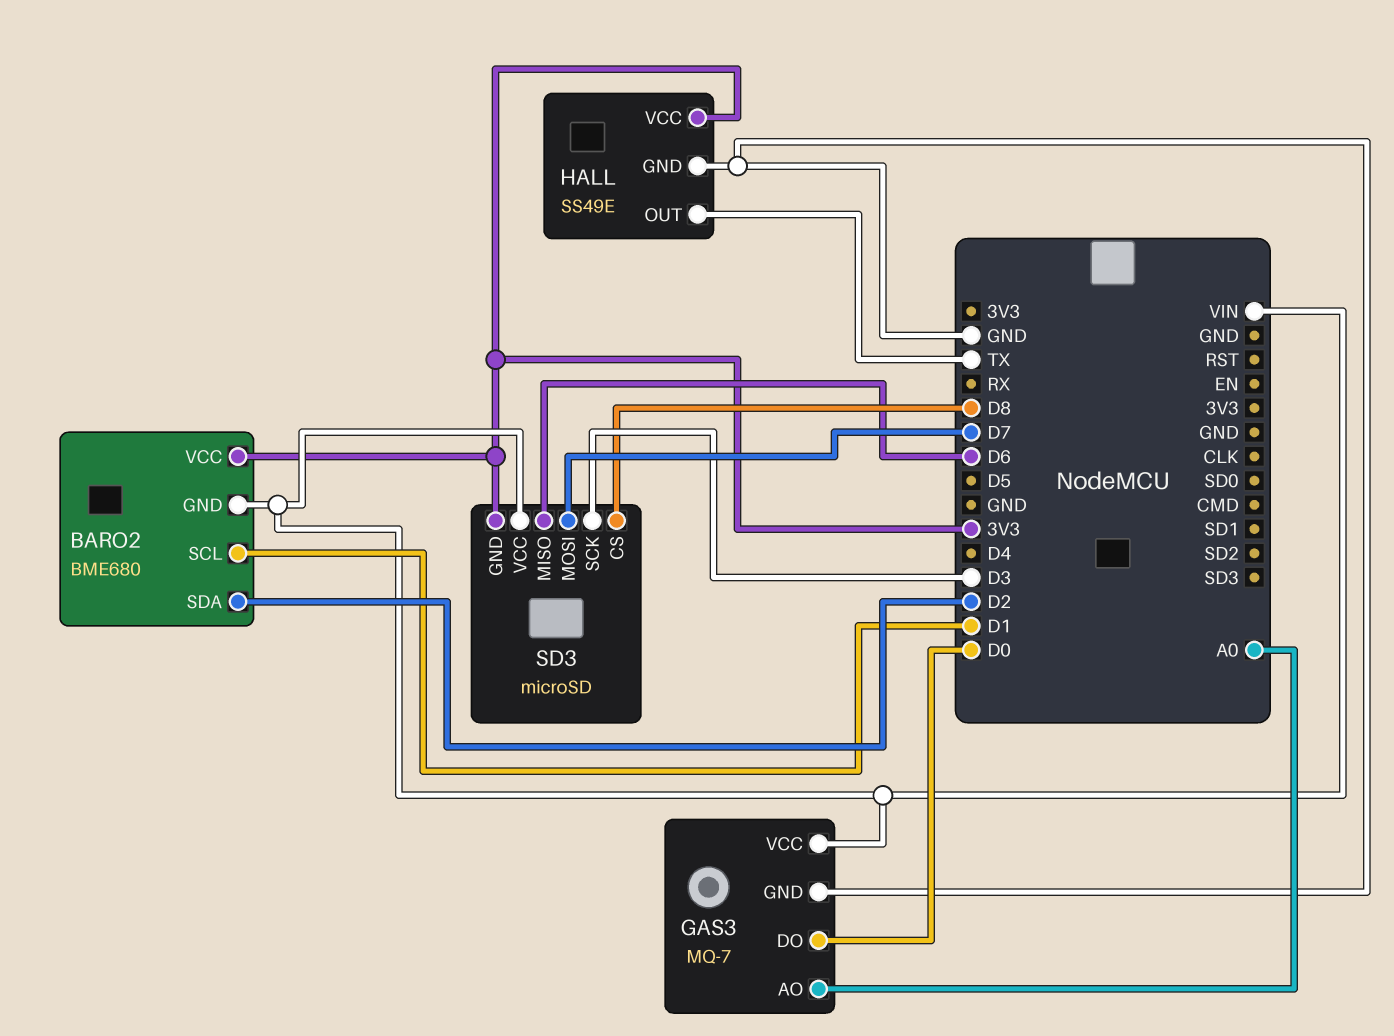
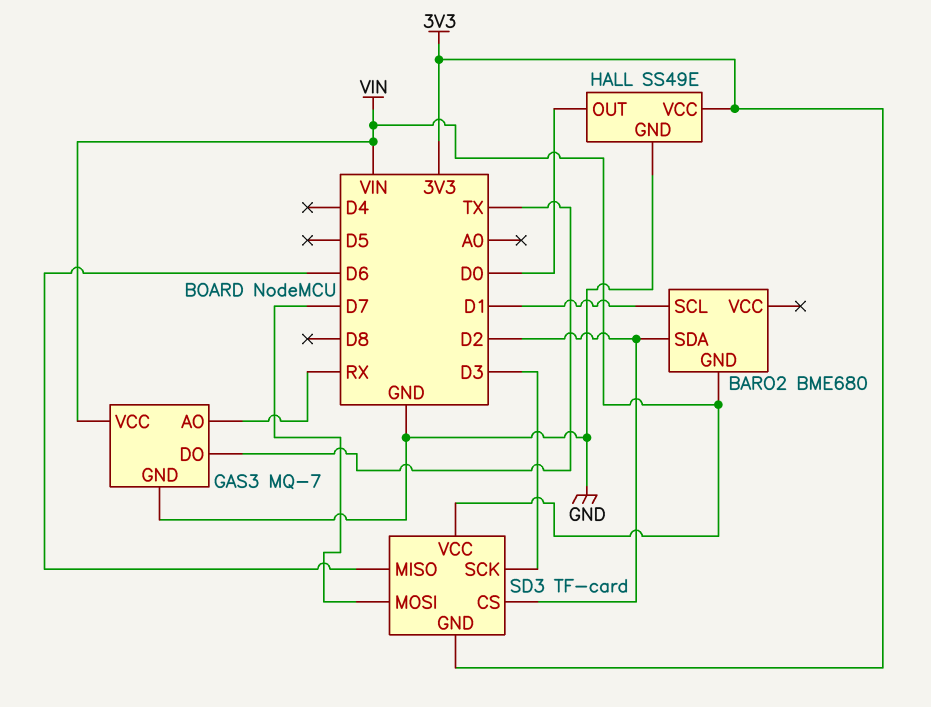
BARO2 pin VCC: 3V3 -> none
GAS3 pin AO: A0 -> RX
GAS3 pin DO: D0 -> TX
HALL pin OUT: TX -> D0
SD3: microSD -> TF-card
SD3 pin CS: D8 -> D2

